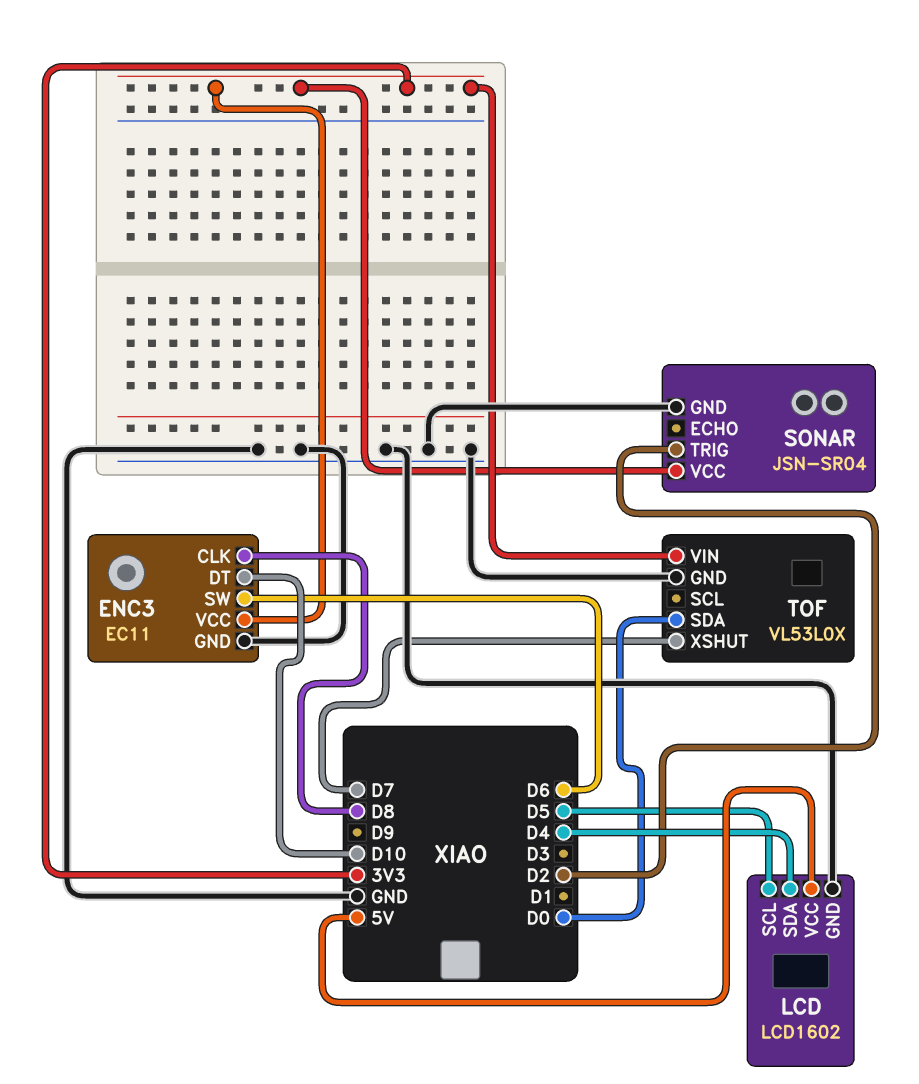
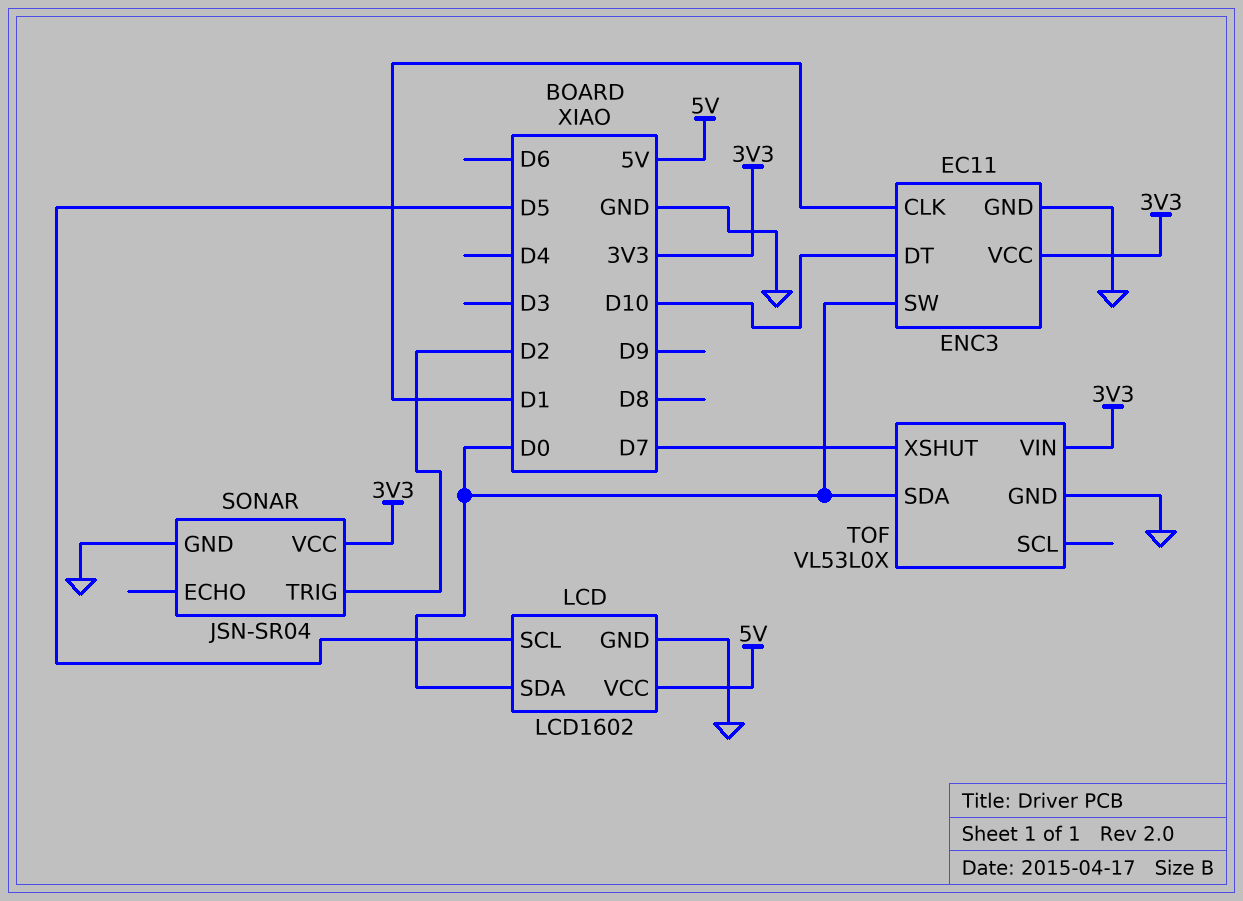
ENC3 pin CLK: D8 -> D1
ENC3 pin SW: D6 -> D0
LCD pin SDA: D4 -> D0

